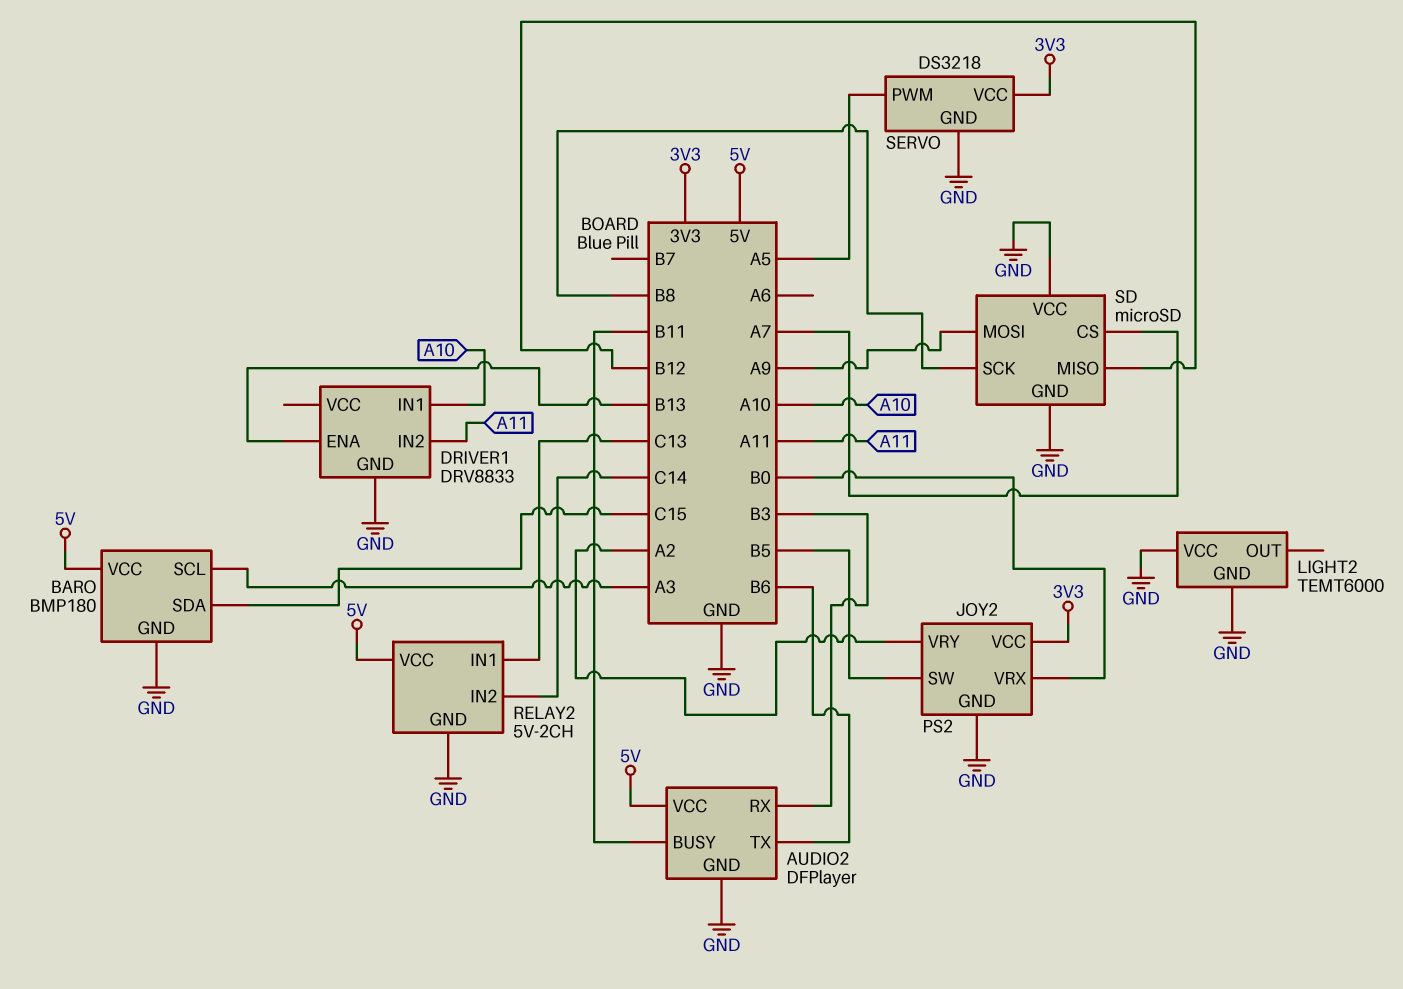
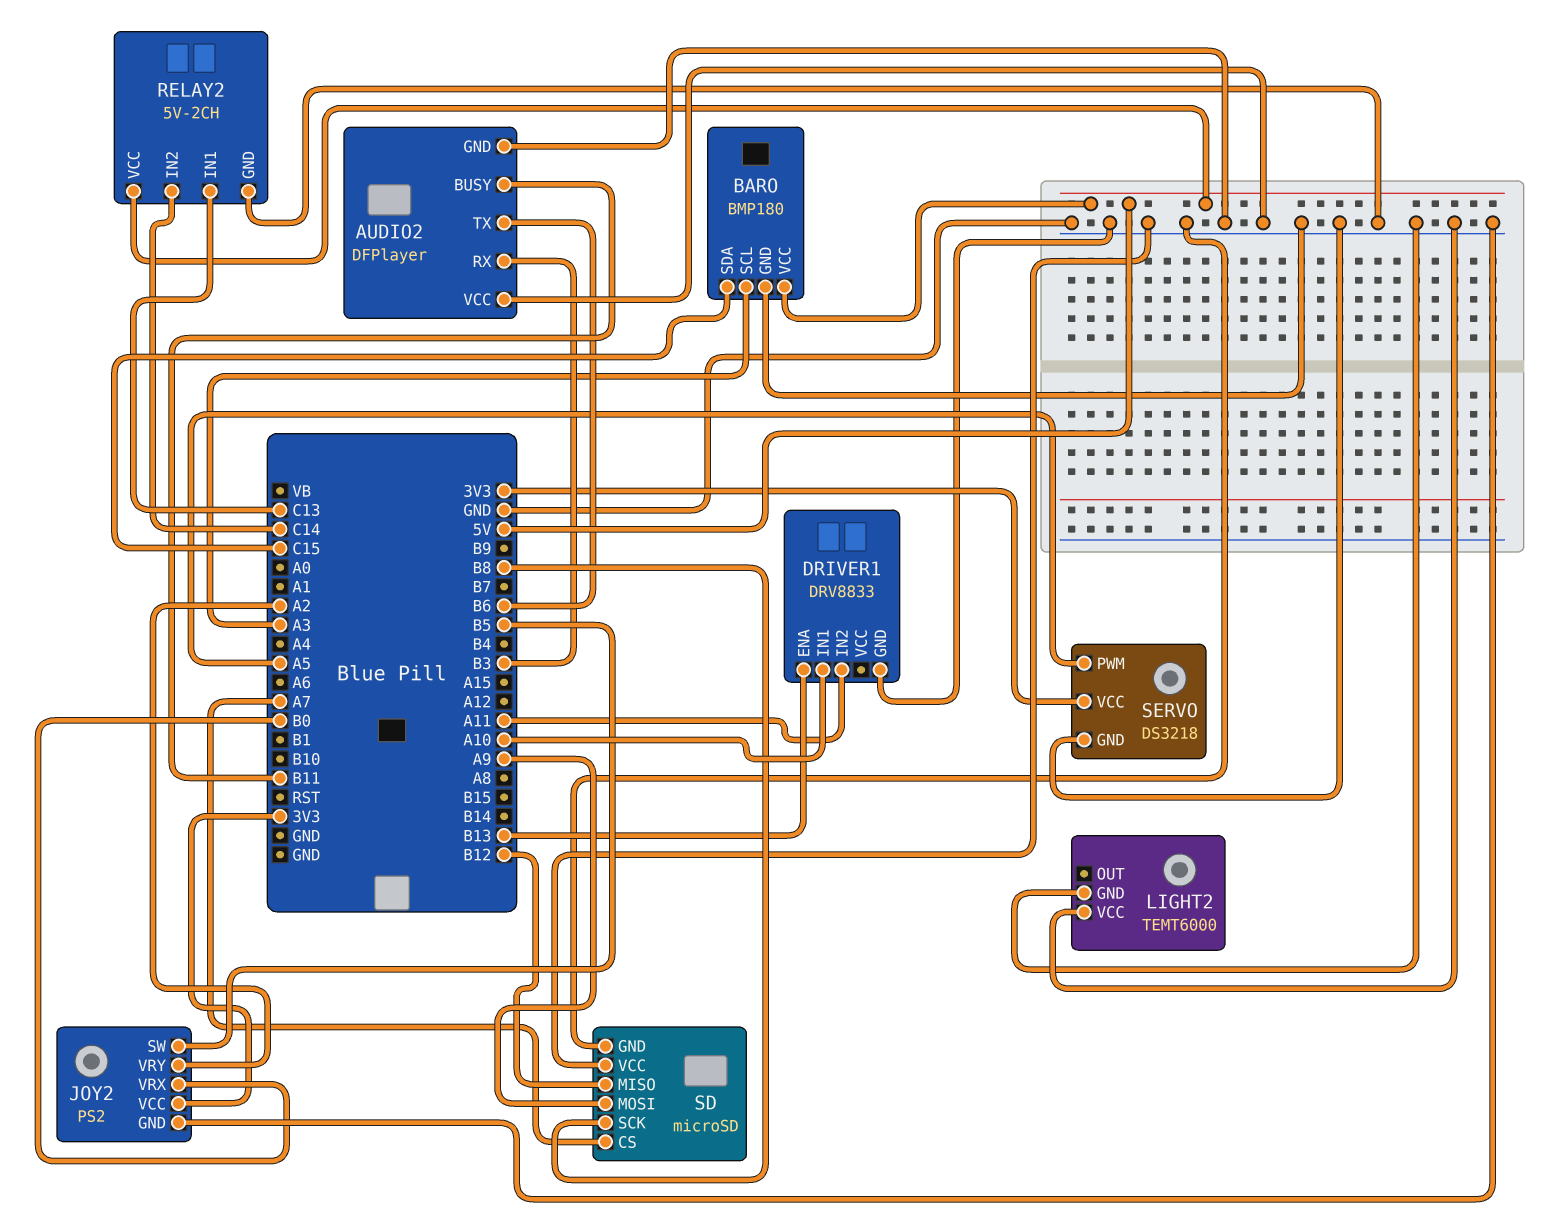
AUDIO2 pin VCC: 5V -> GND

